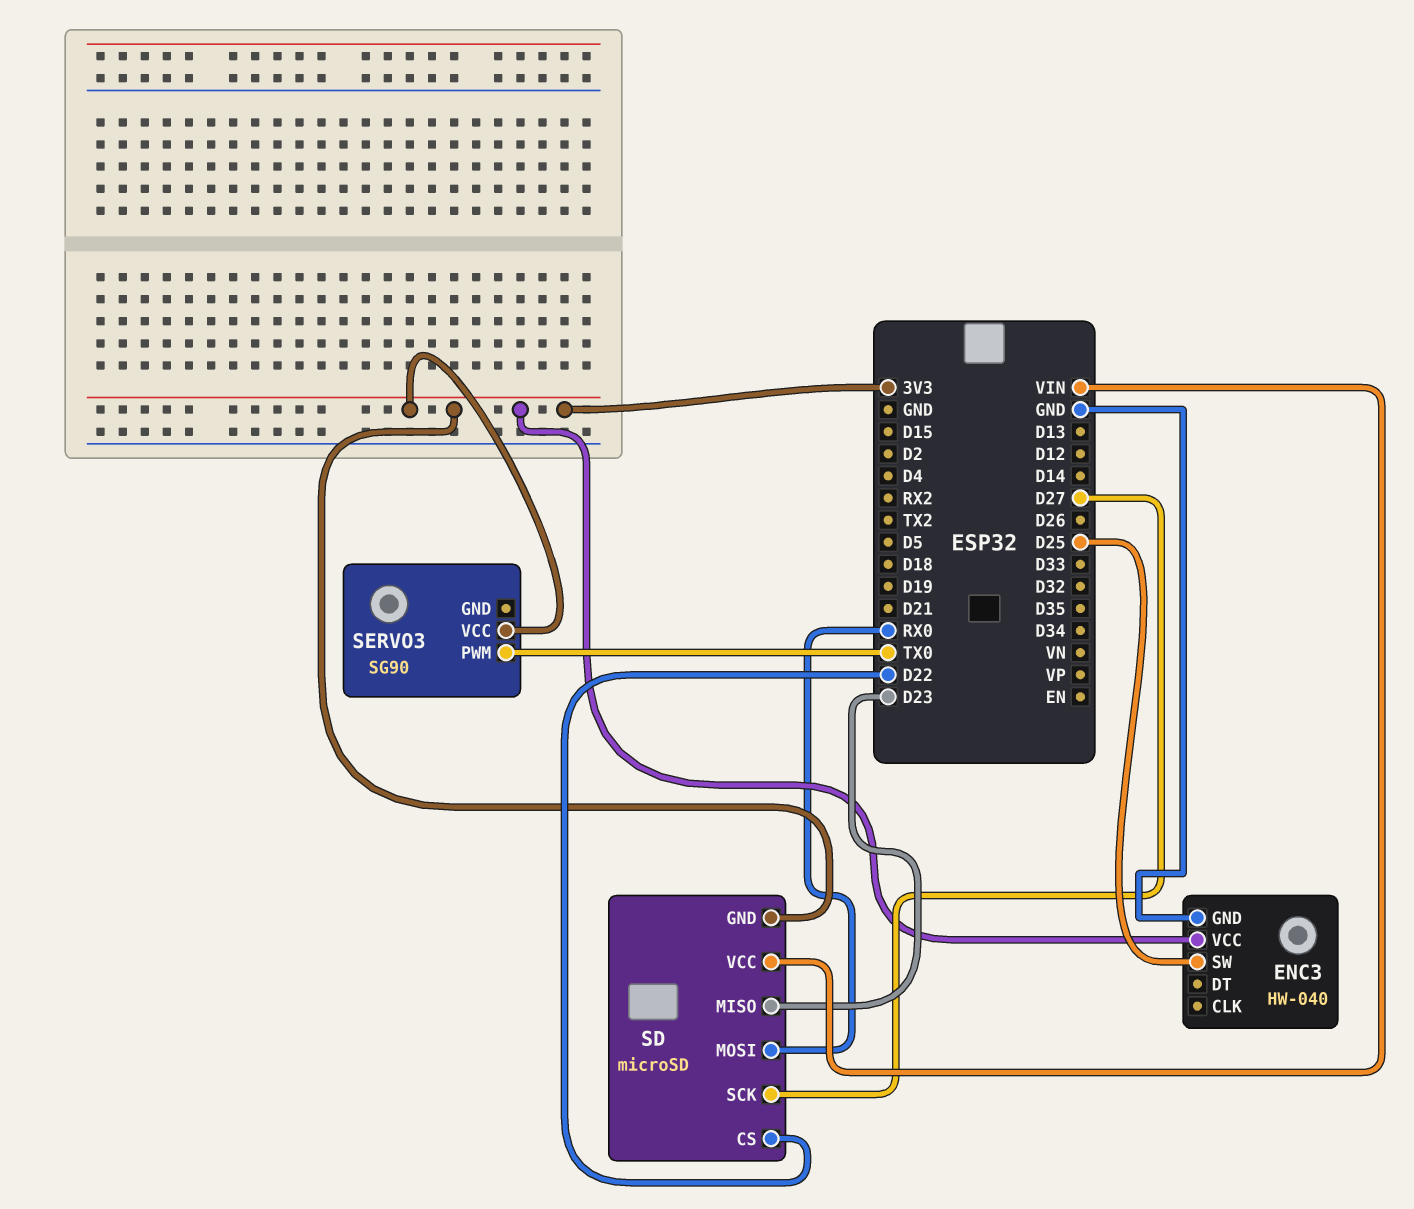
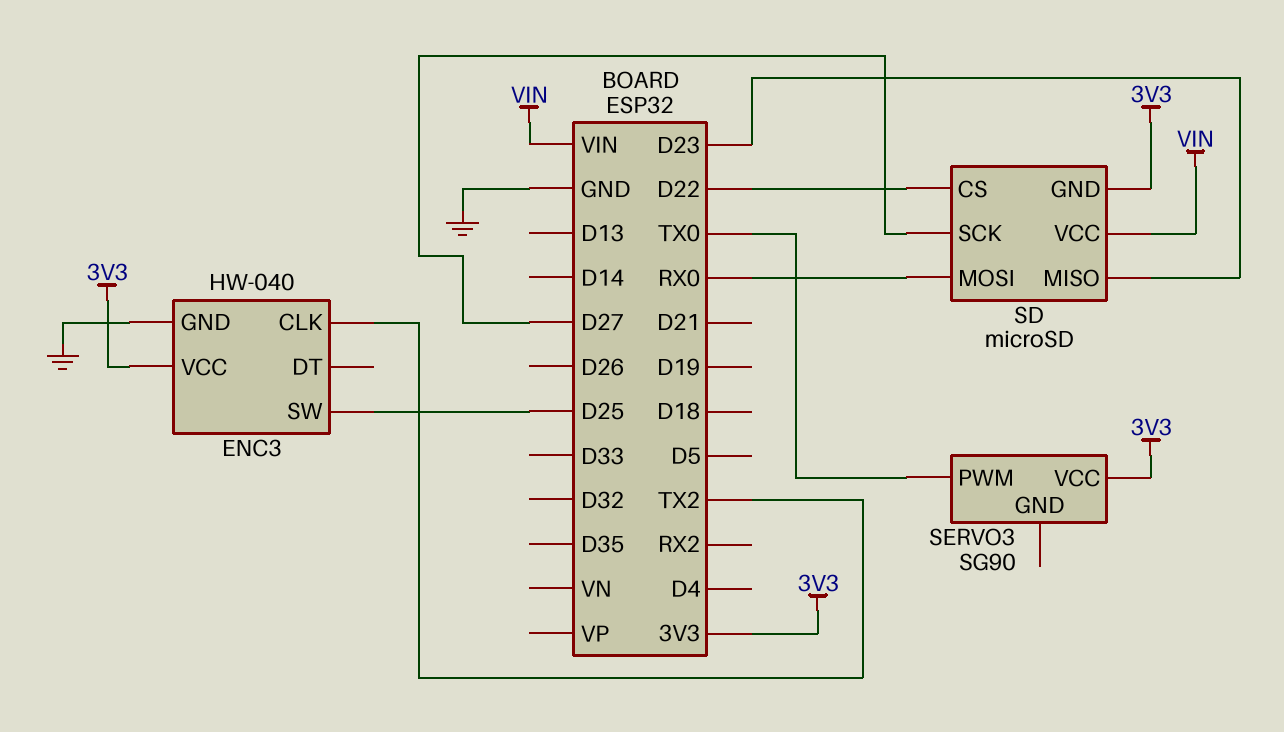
ENC3 pin CLK: none -> TX2

